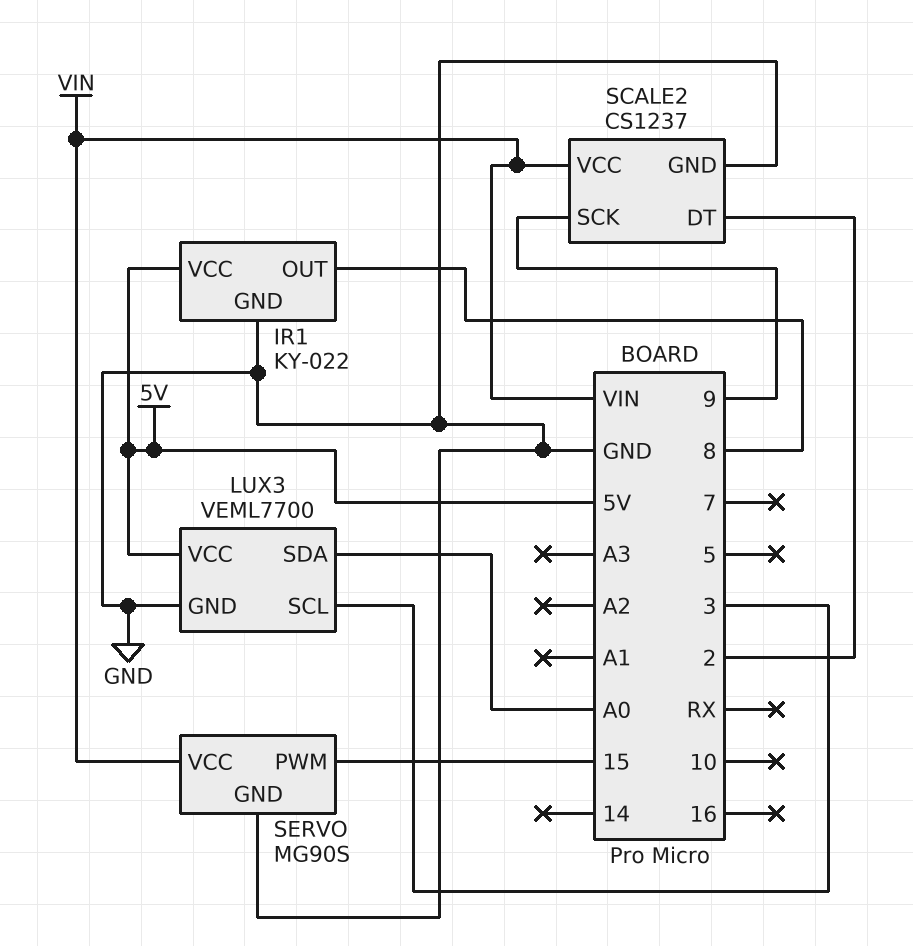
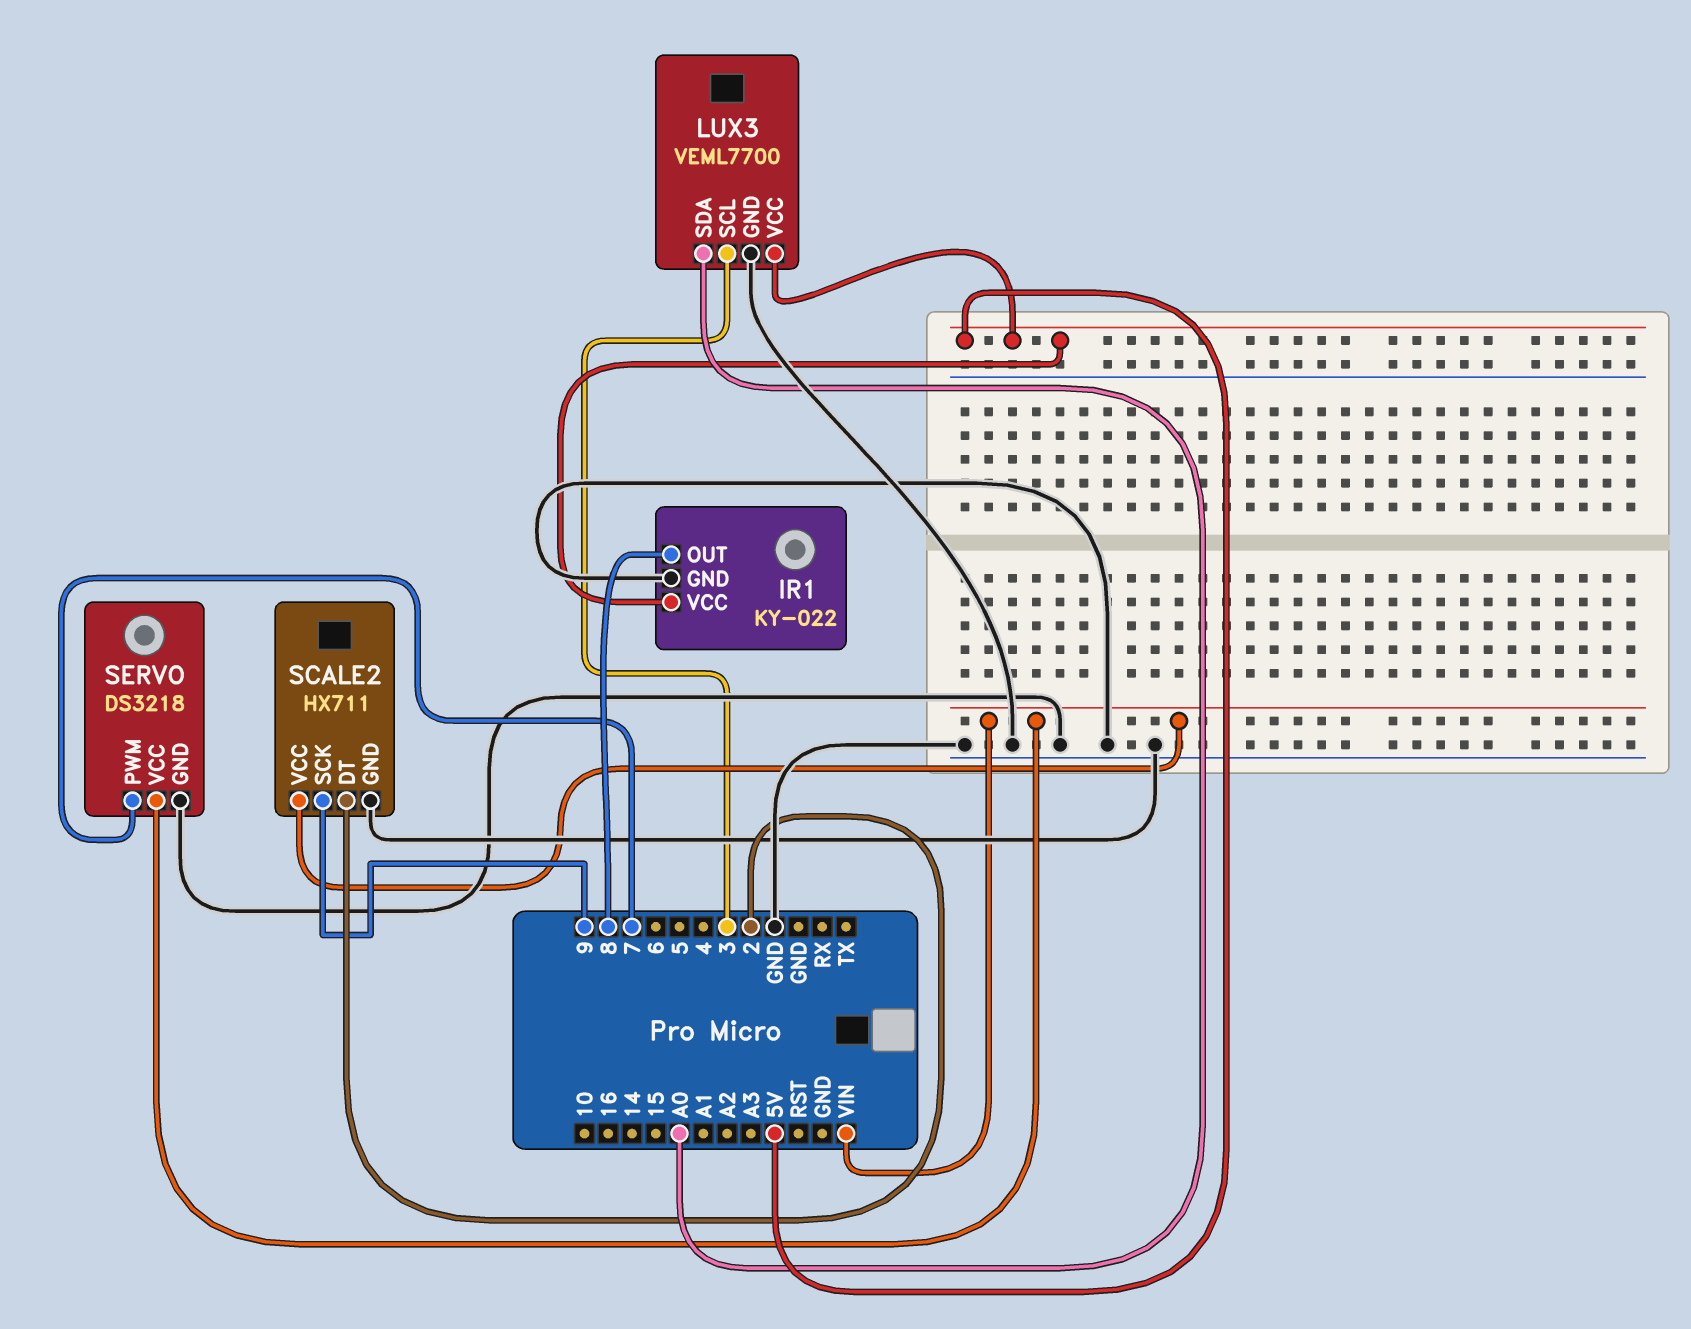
SCALE2: CS1237 -> HX711
SERVO: MG90S -> DS3218
SERVO pin PWM: 15 -> 7

